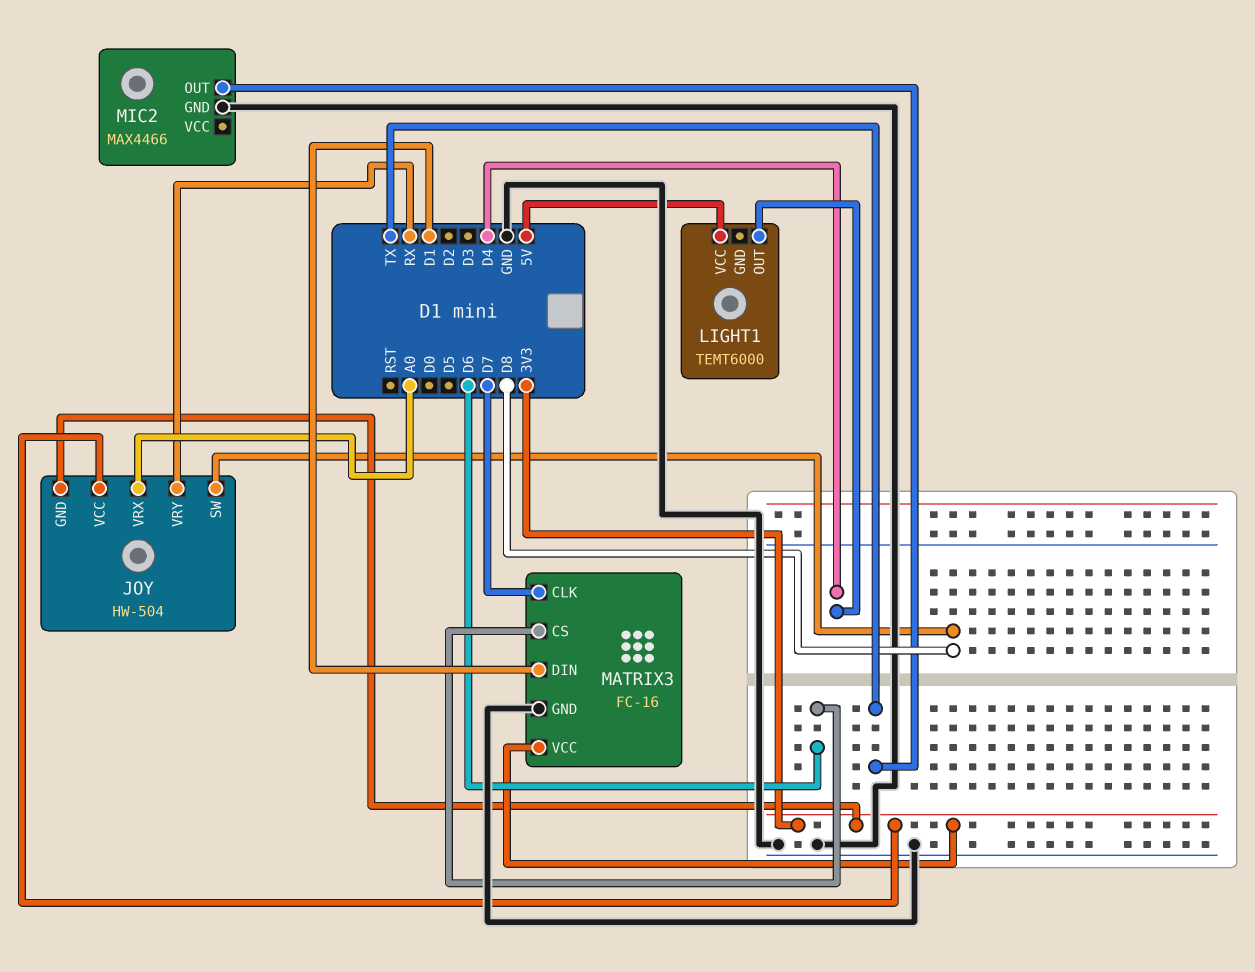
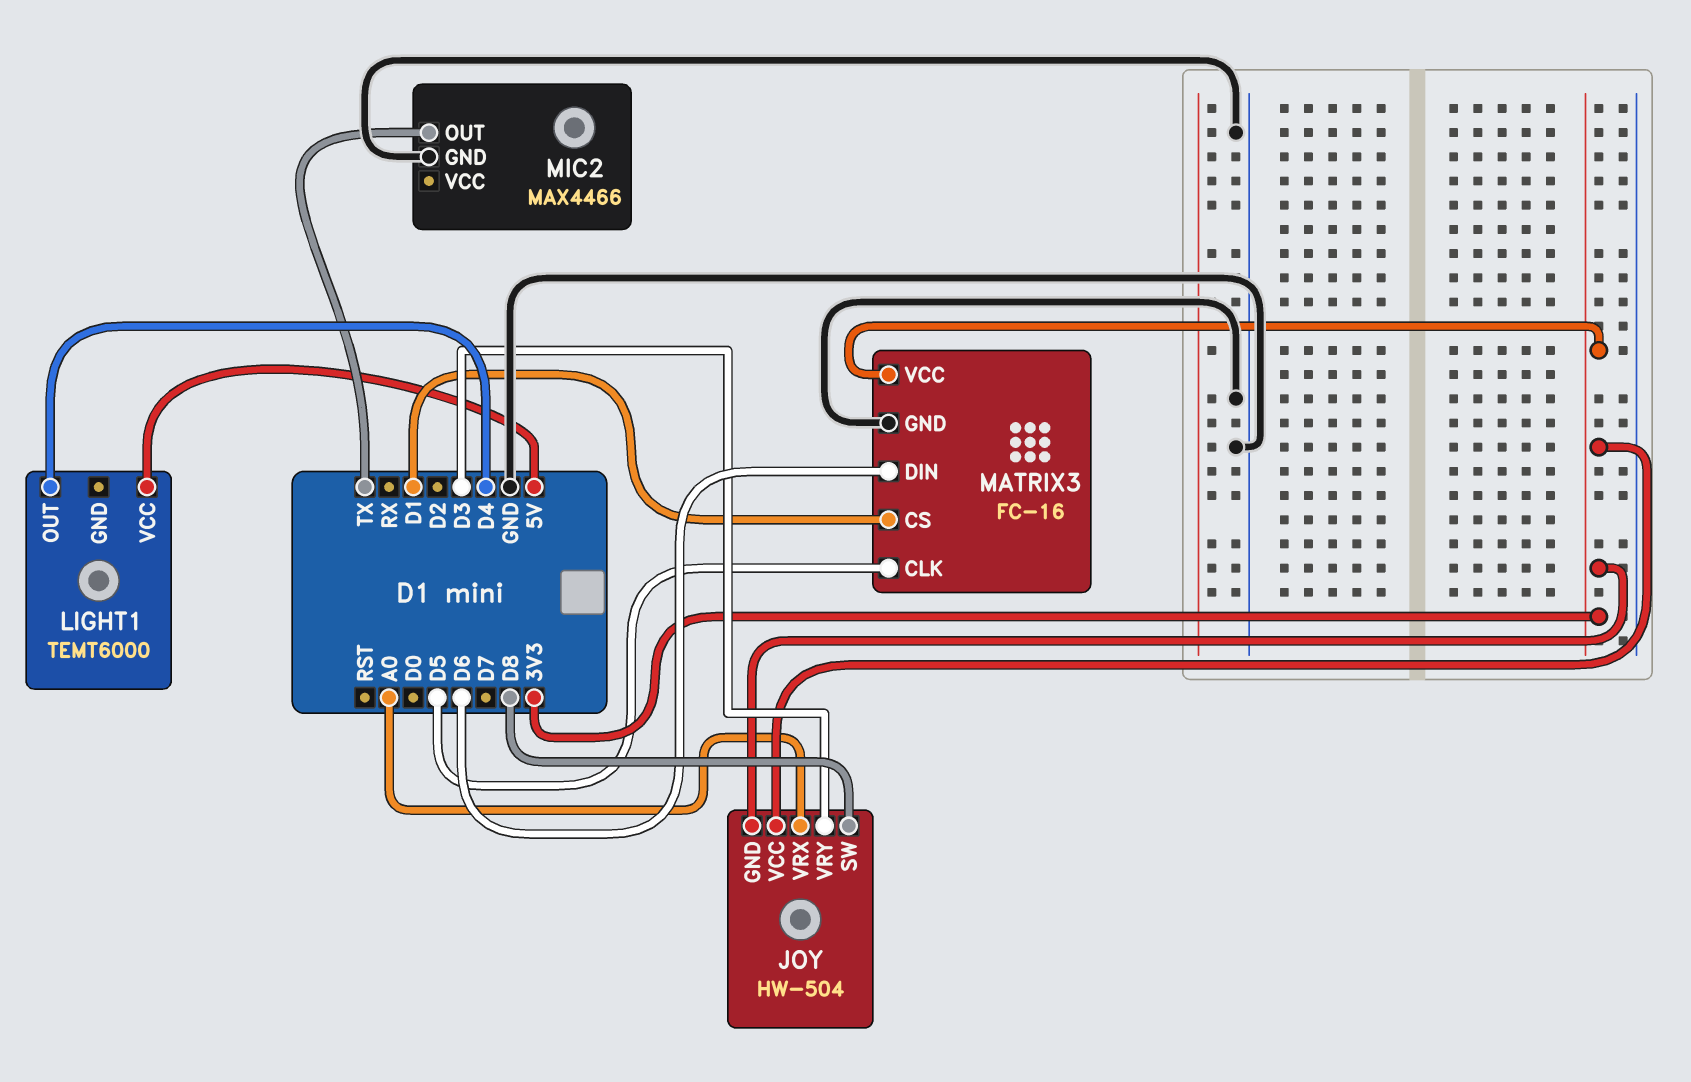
JOY pin VRY: RX -> D3
MATRIX3 pin CLK: D7 -> D5
MATRIX3 pin CS: D6 -> D1
MATRIX3 pin DIN: D1 -> D6

